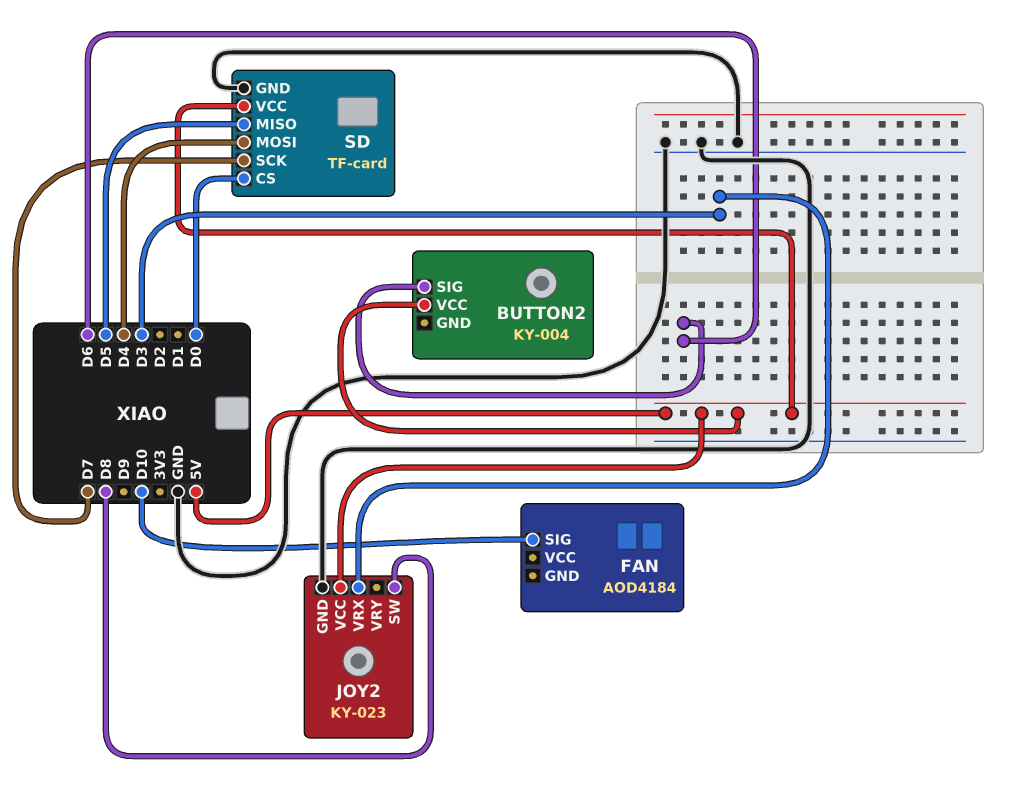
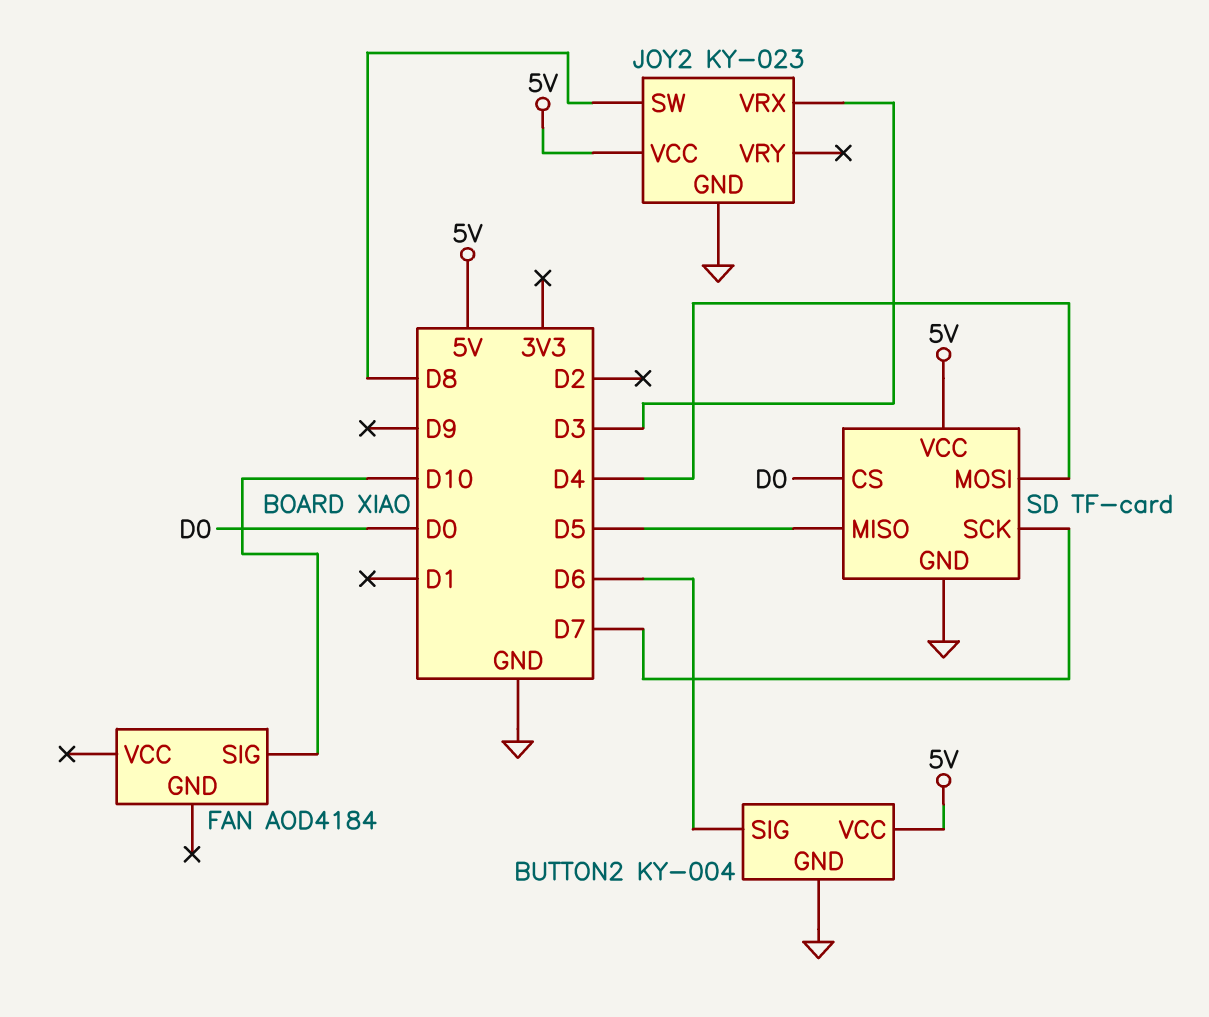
BUTTON2 pin GND: none -> GND

